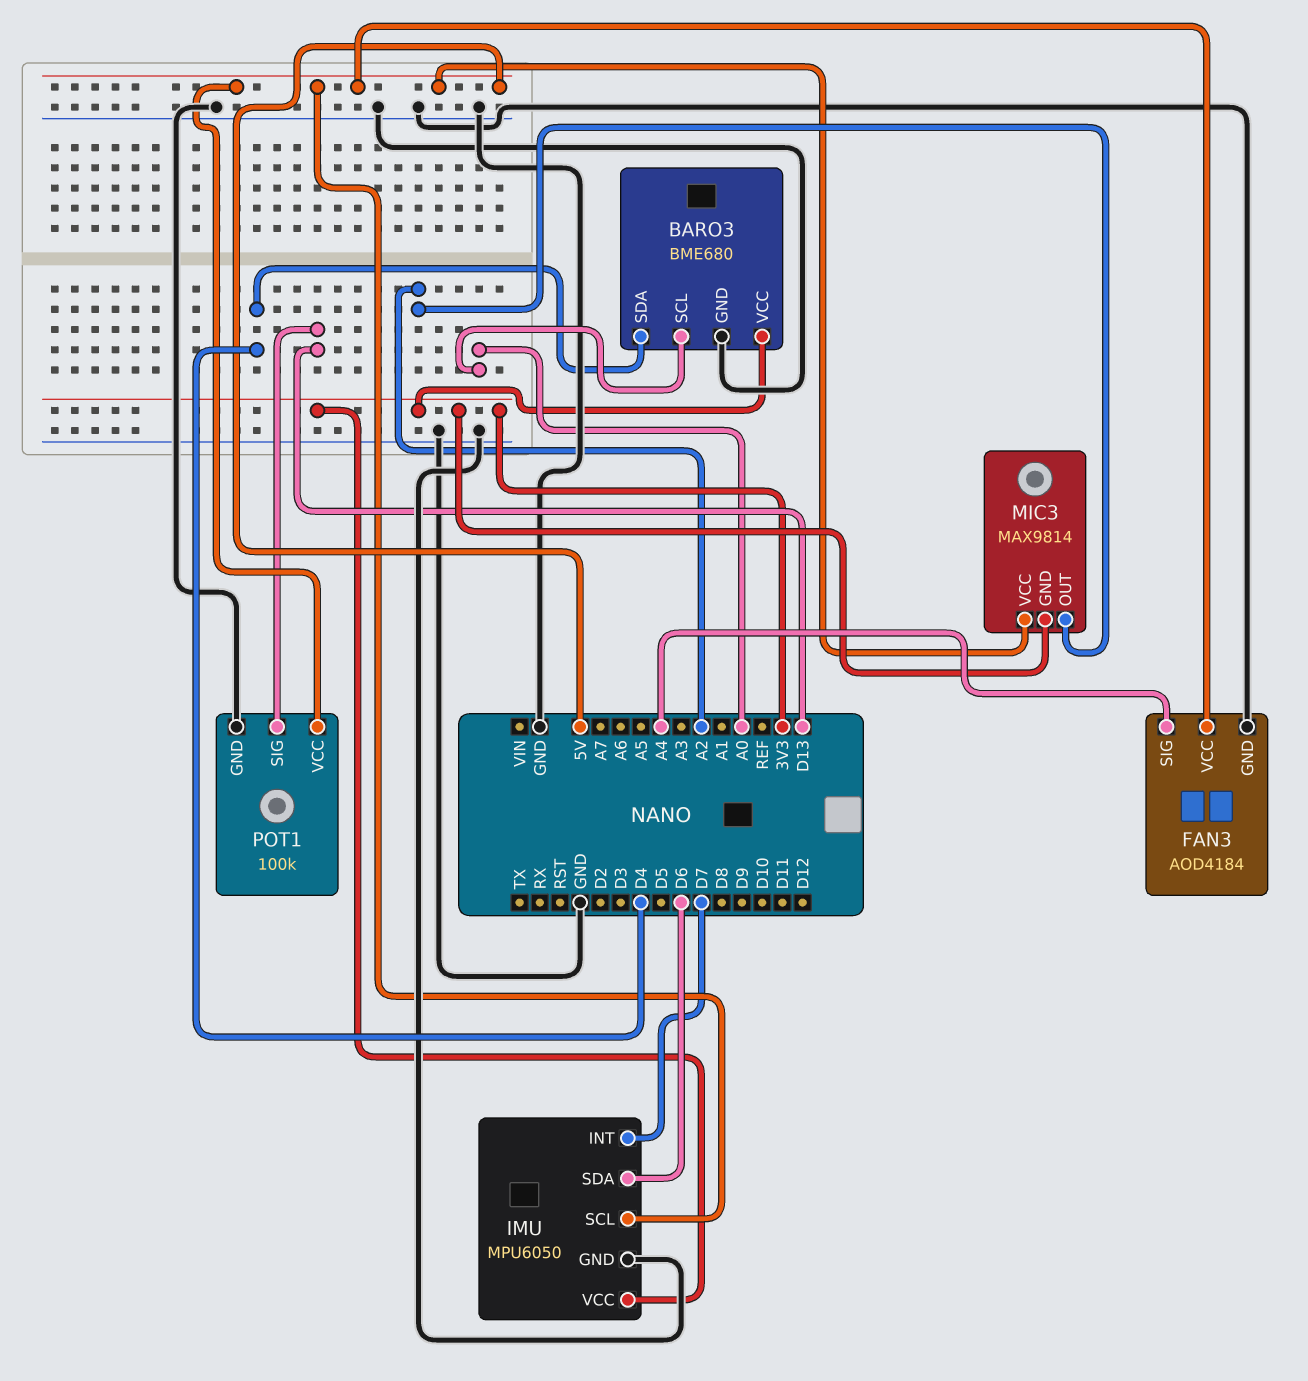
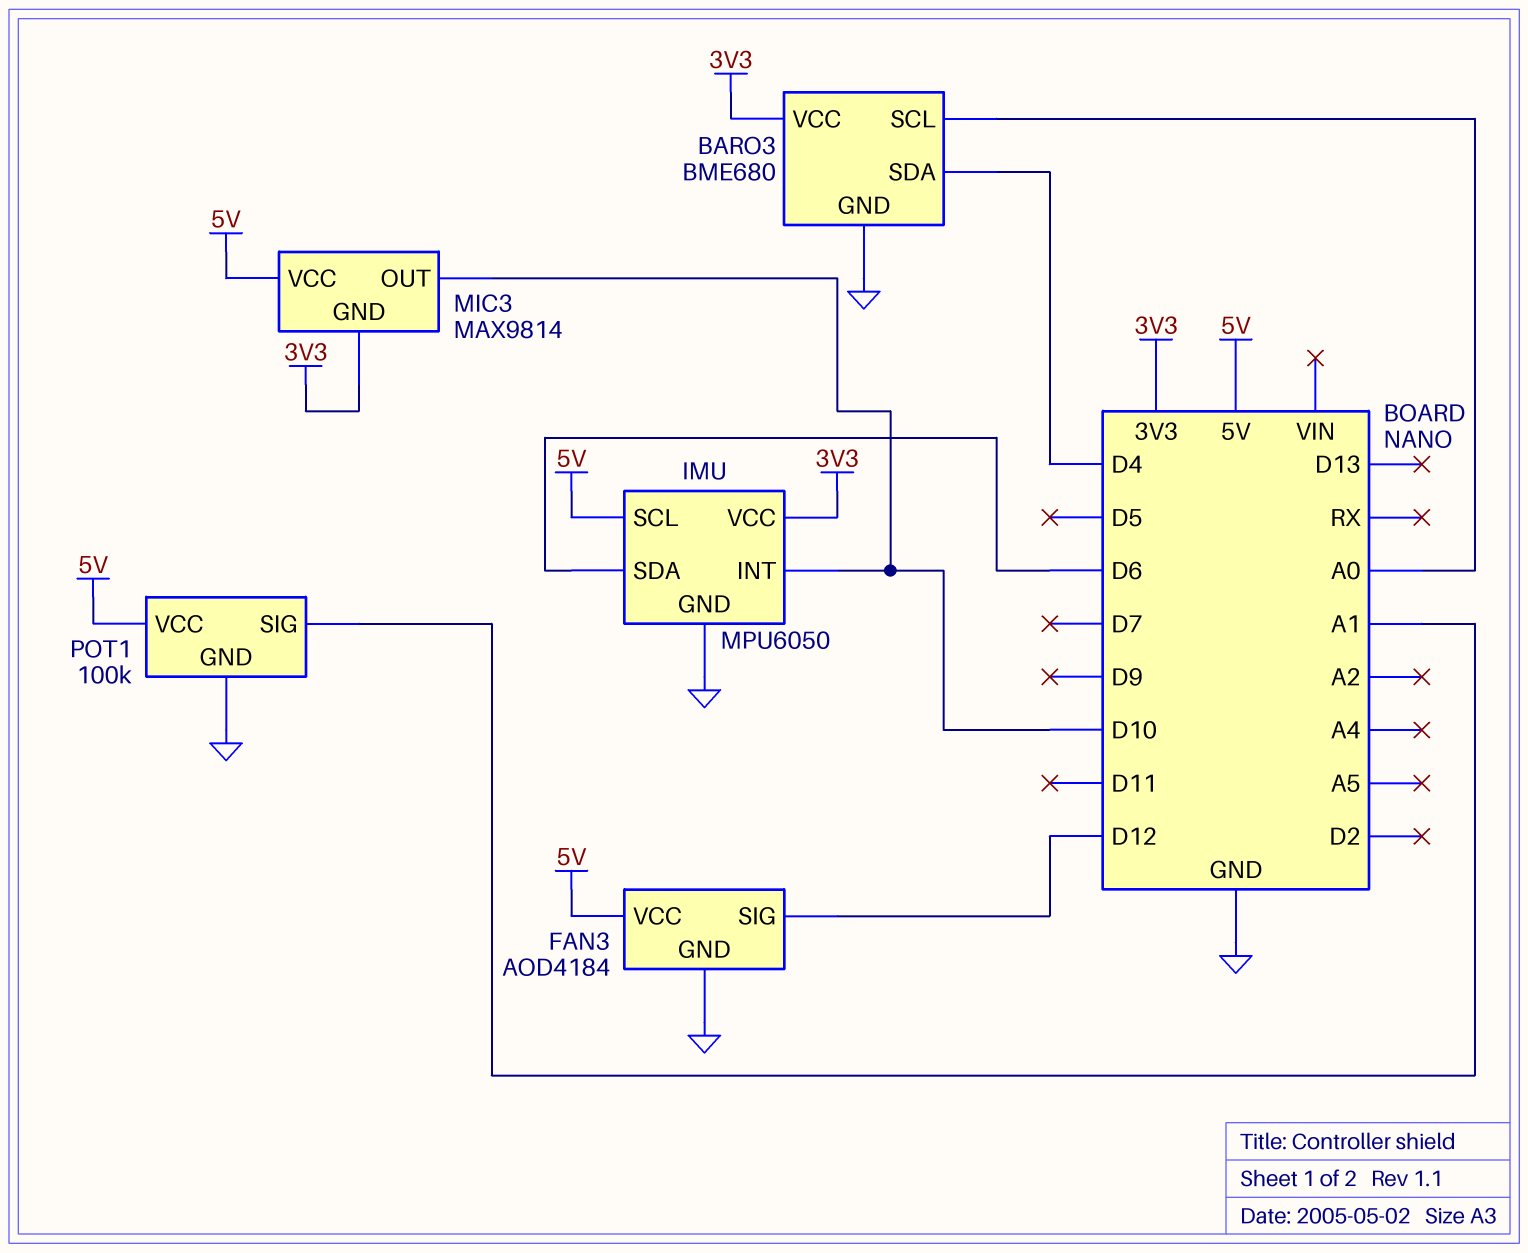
FAN3 pin SIG: A4 -> D12
IMU pin INT: D7 -> D10
MIC3 pin OUT: A2 -> D10
POT1 pin SIG: D13 -> A1

